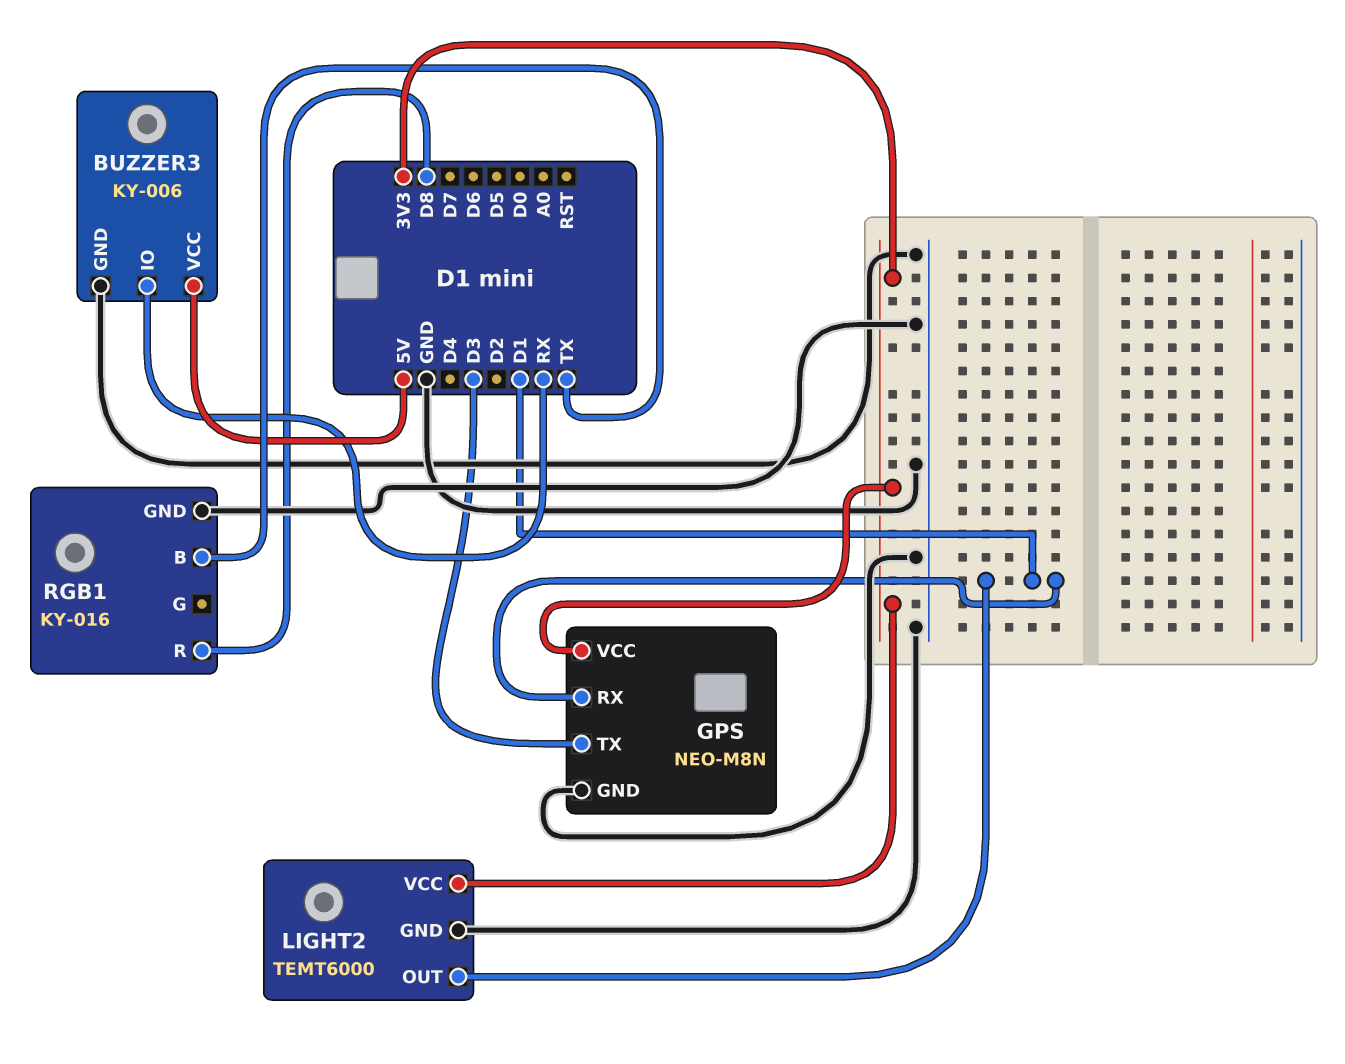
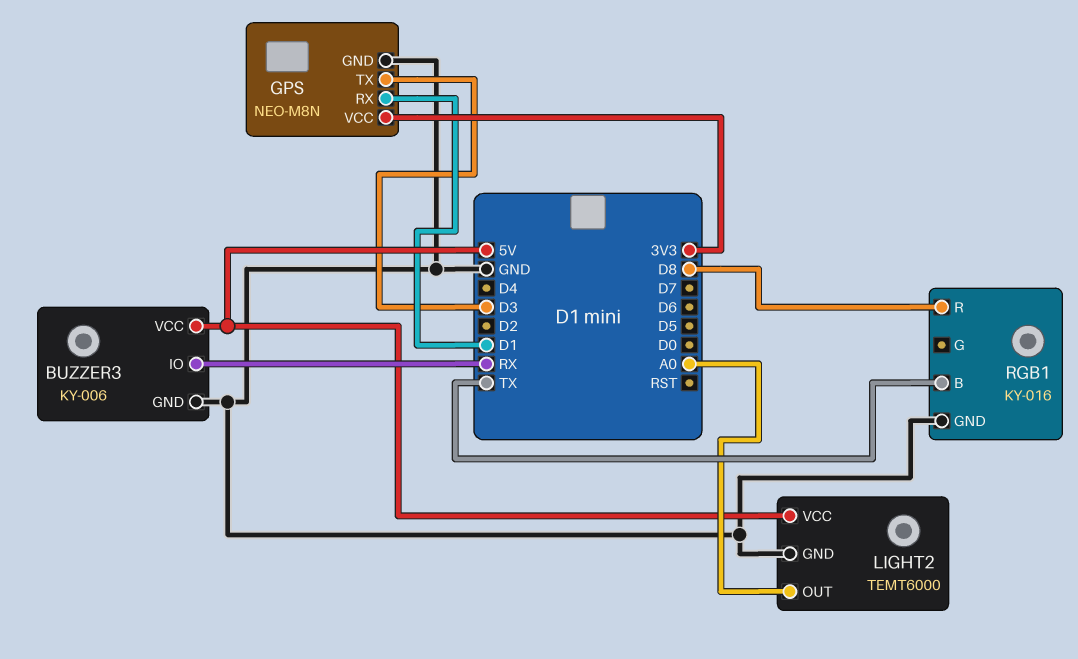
LIGHT2 pin OUT: D1 -> A0
LIGHT2 pin VCC: 3V3 -> 5V

